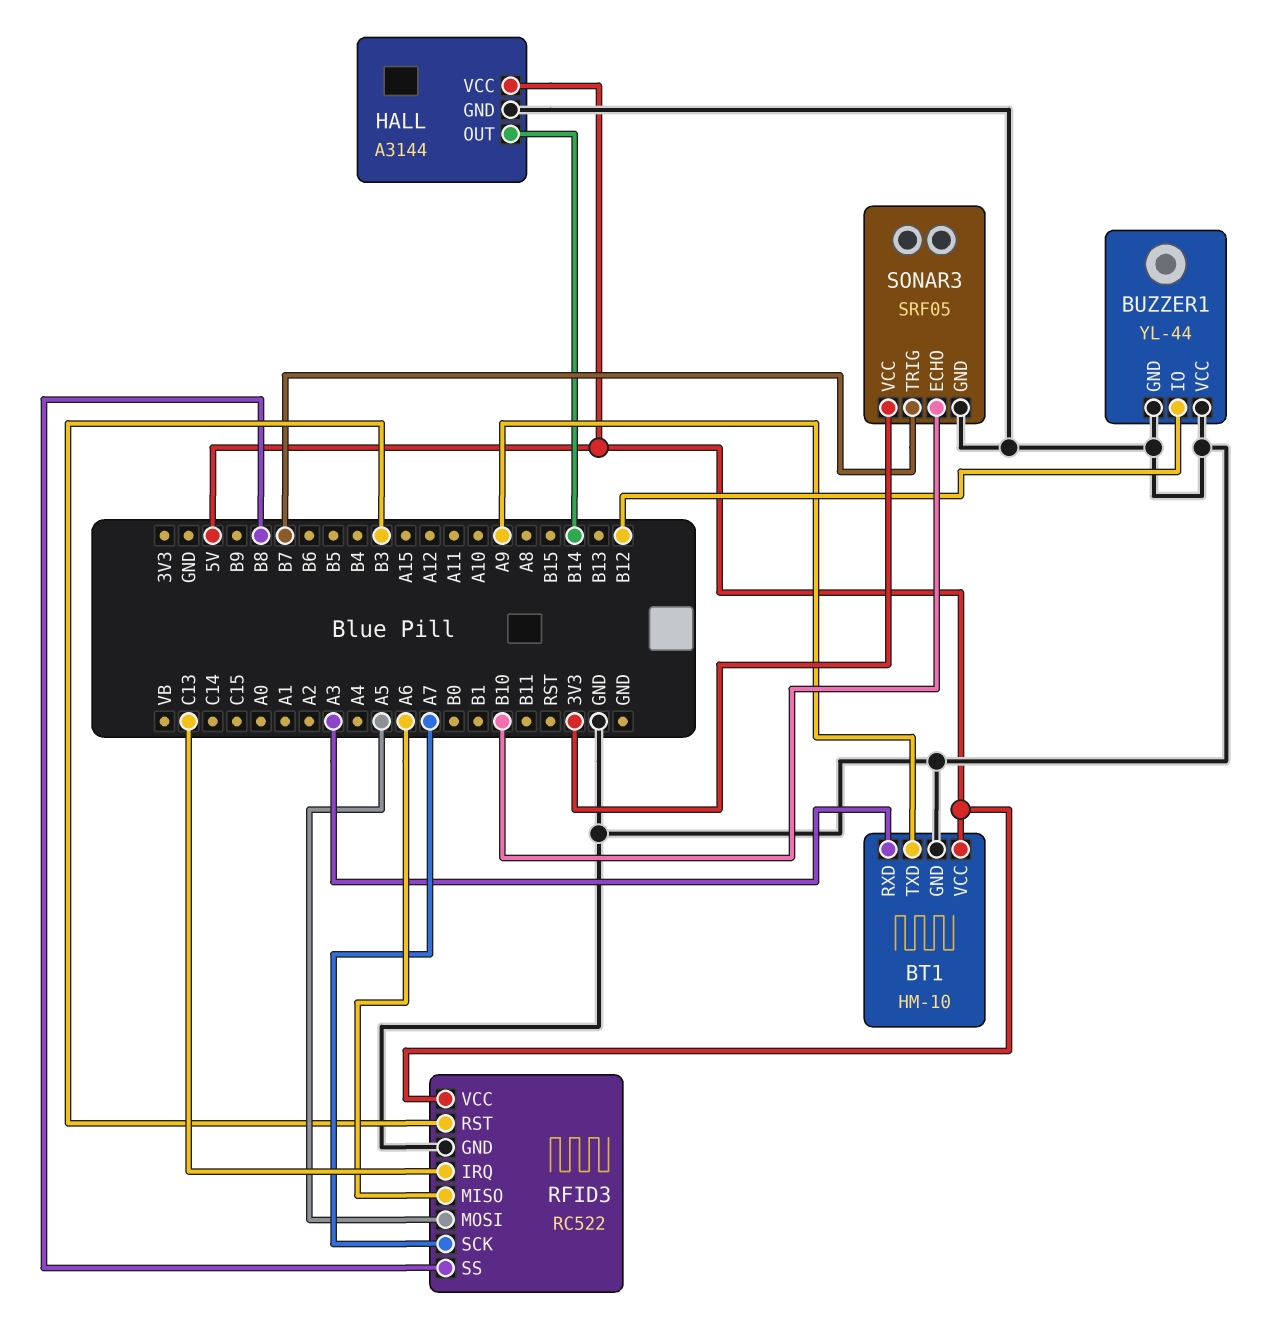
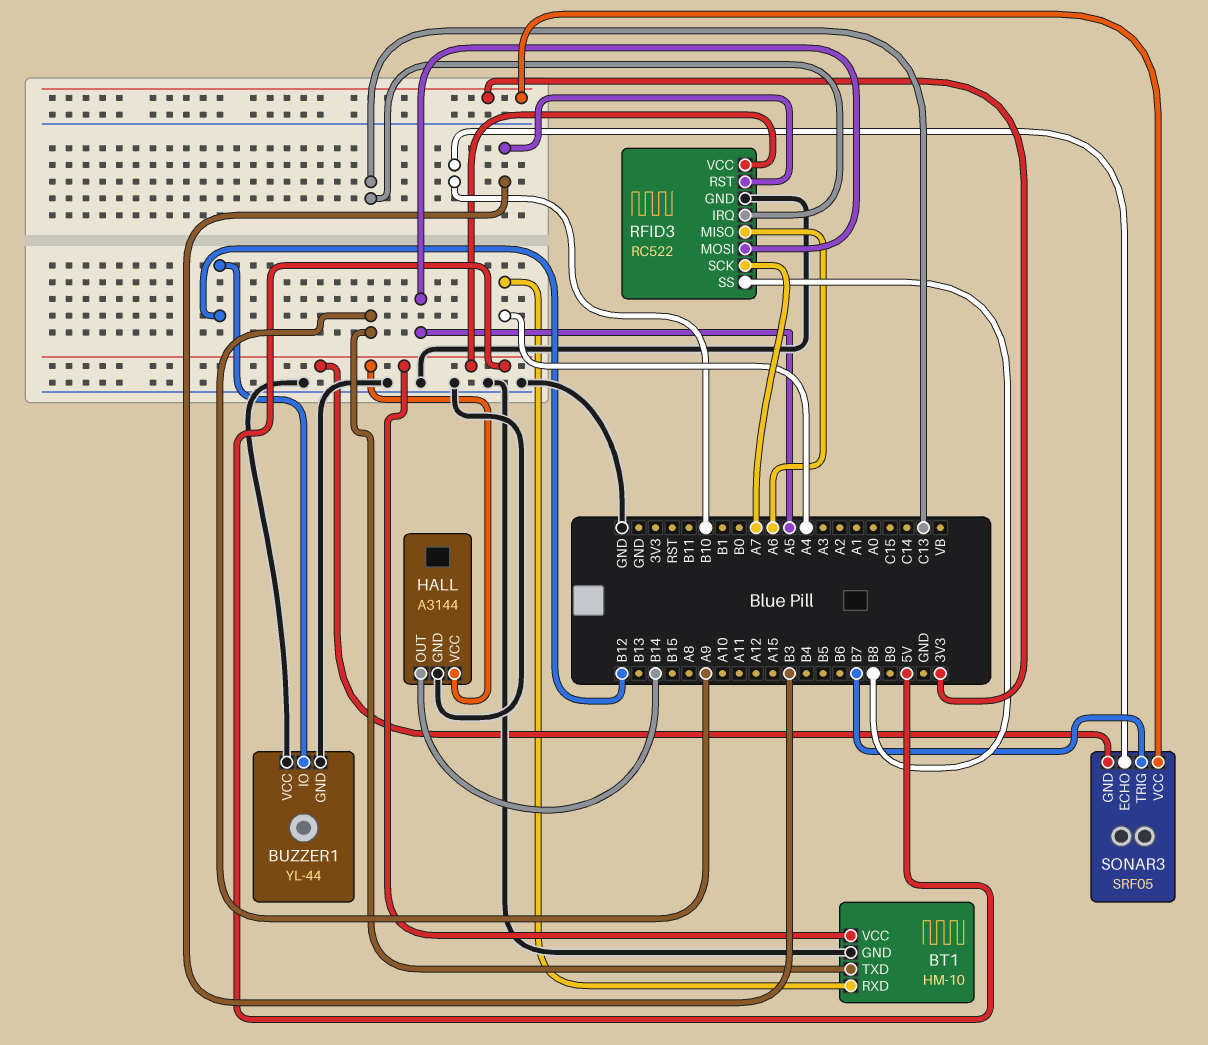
BT1 pin RXD: A3 -> A4
SONAR3 pin GND: GND -> 5V

